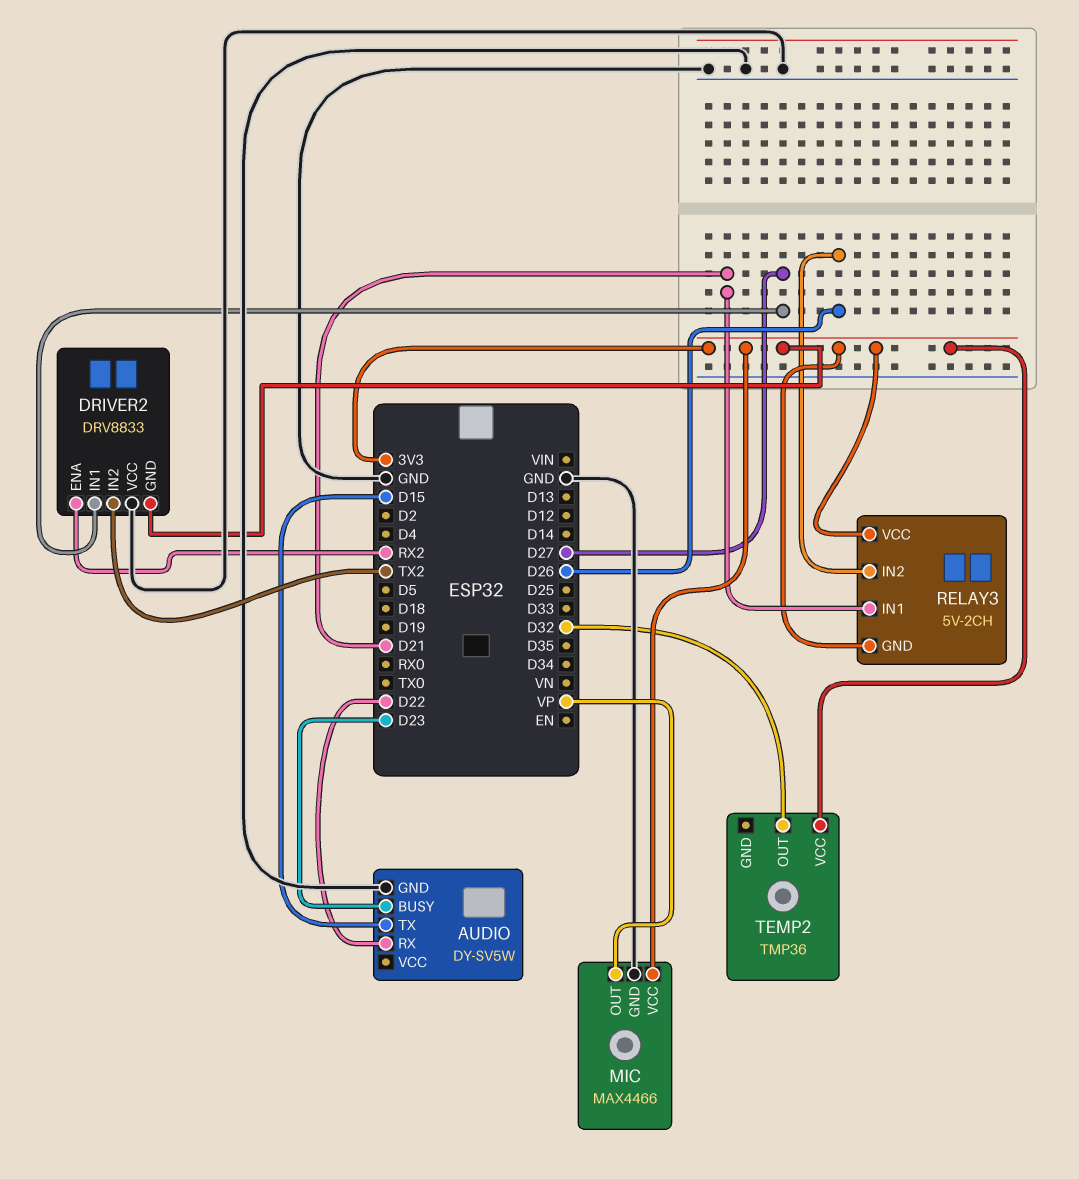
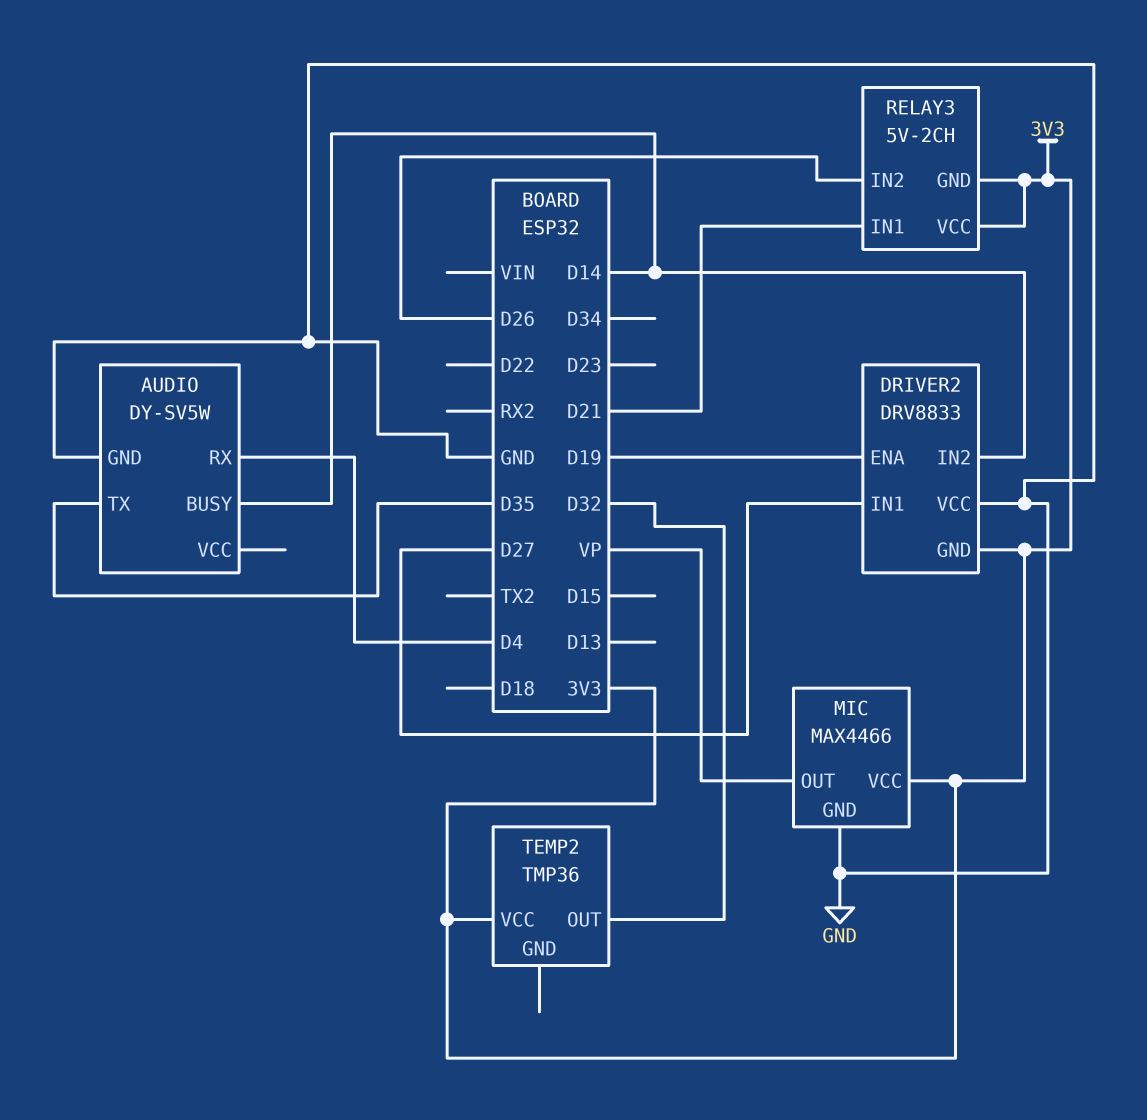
AUDIO pin BUSY: D23 -> D14
AUDIO pin RX: D22 -> D4
AUDIO pin TX: D15 -> D35
DRIVER2 pin ENA: RX2 -> D19
DRIVER2 pin IN2: TX2 -> D14

